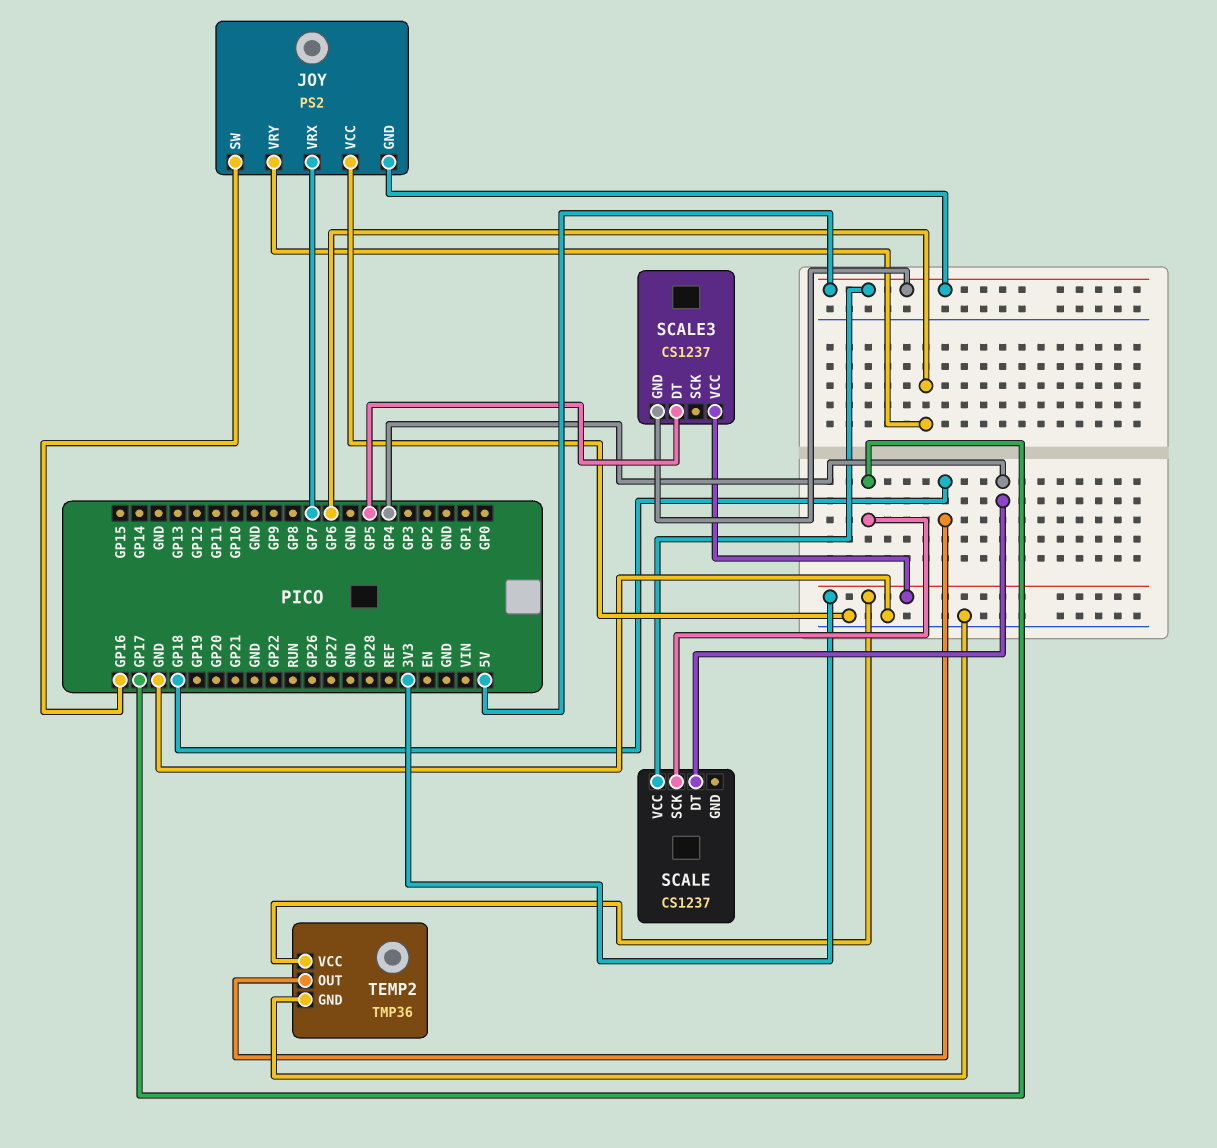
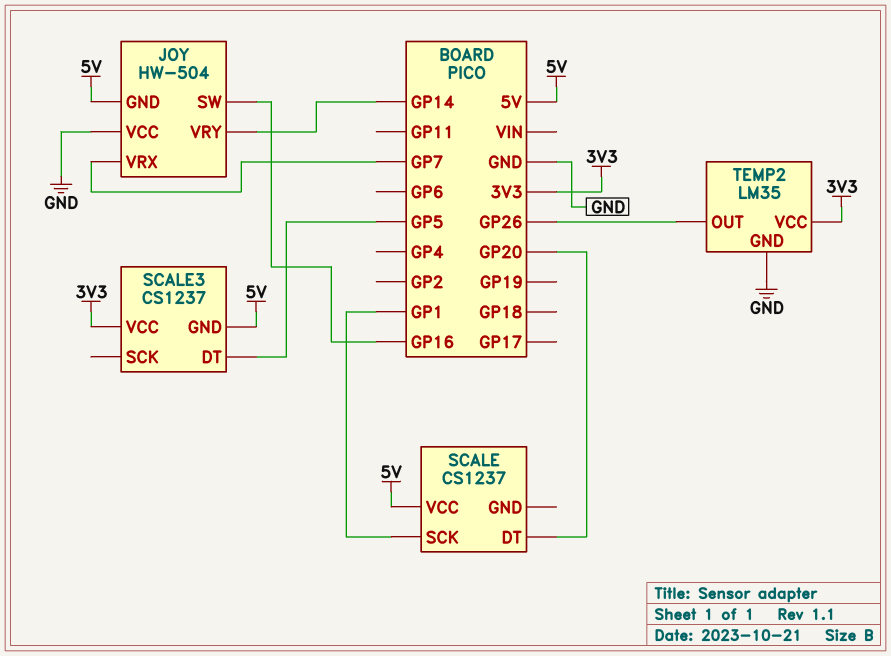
JOY: PS2 -> HW-504
JOY pin VRY: GP6 -> GP14
SCALE pin DT: GP4 -> GP20
SCALE pin SCK: GP17 -> GP1
TEMP2: TMP36 -> LM35
TEMP2 pin OUT: GP18 -> GP26

